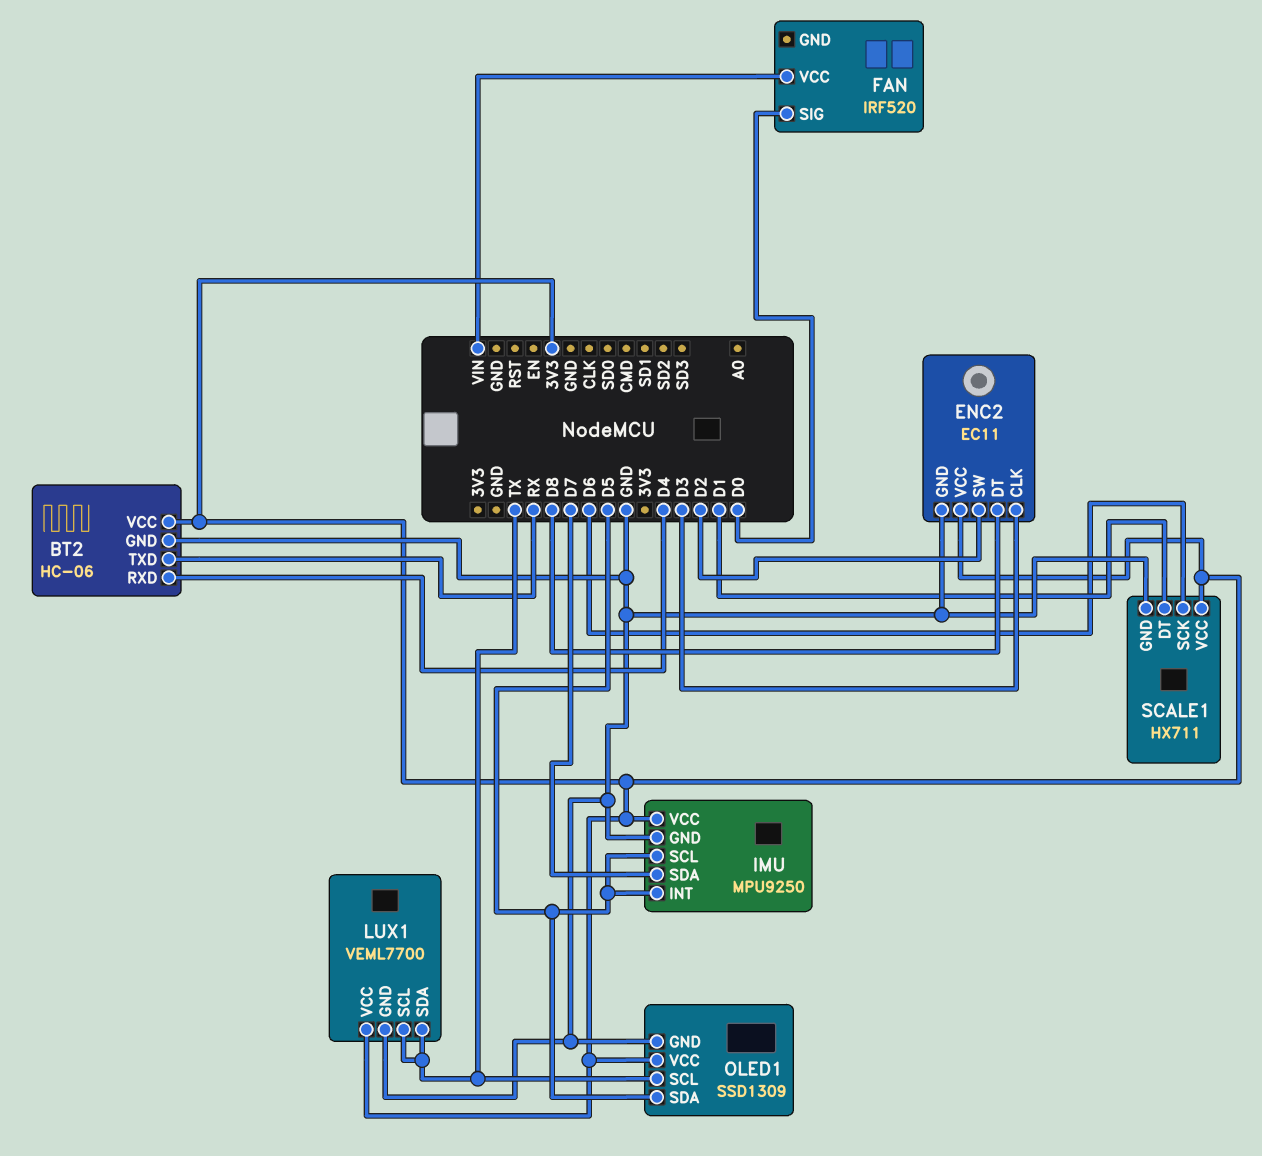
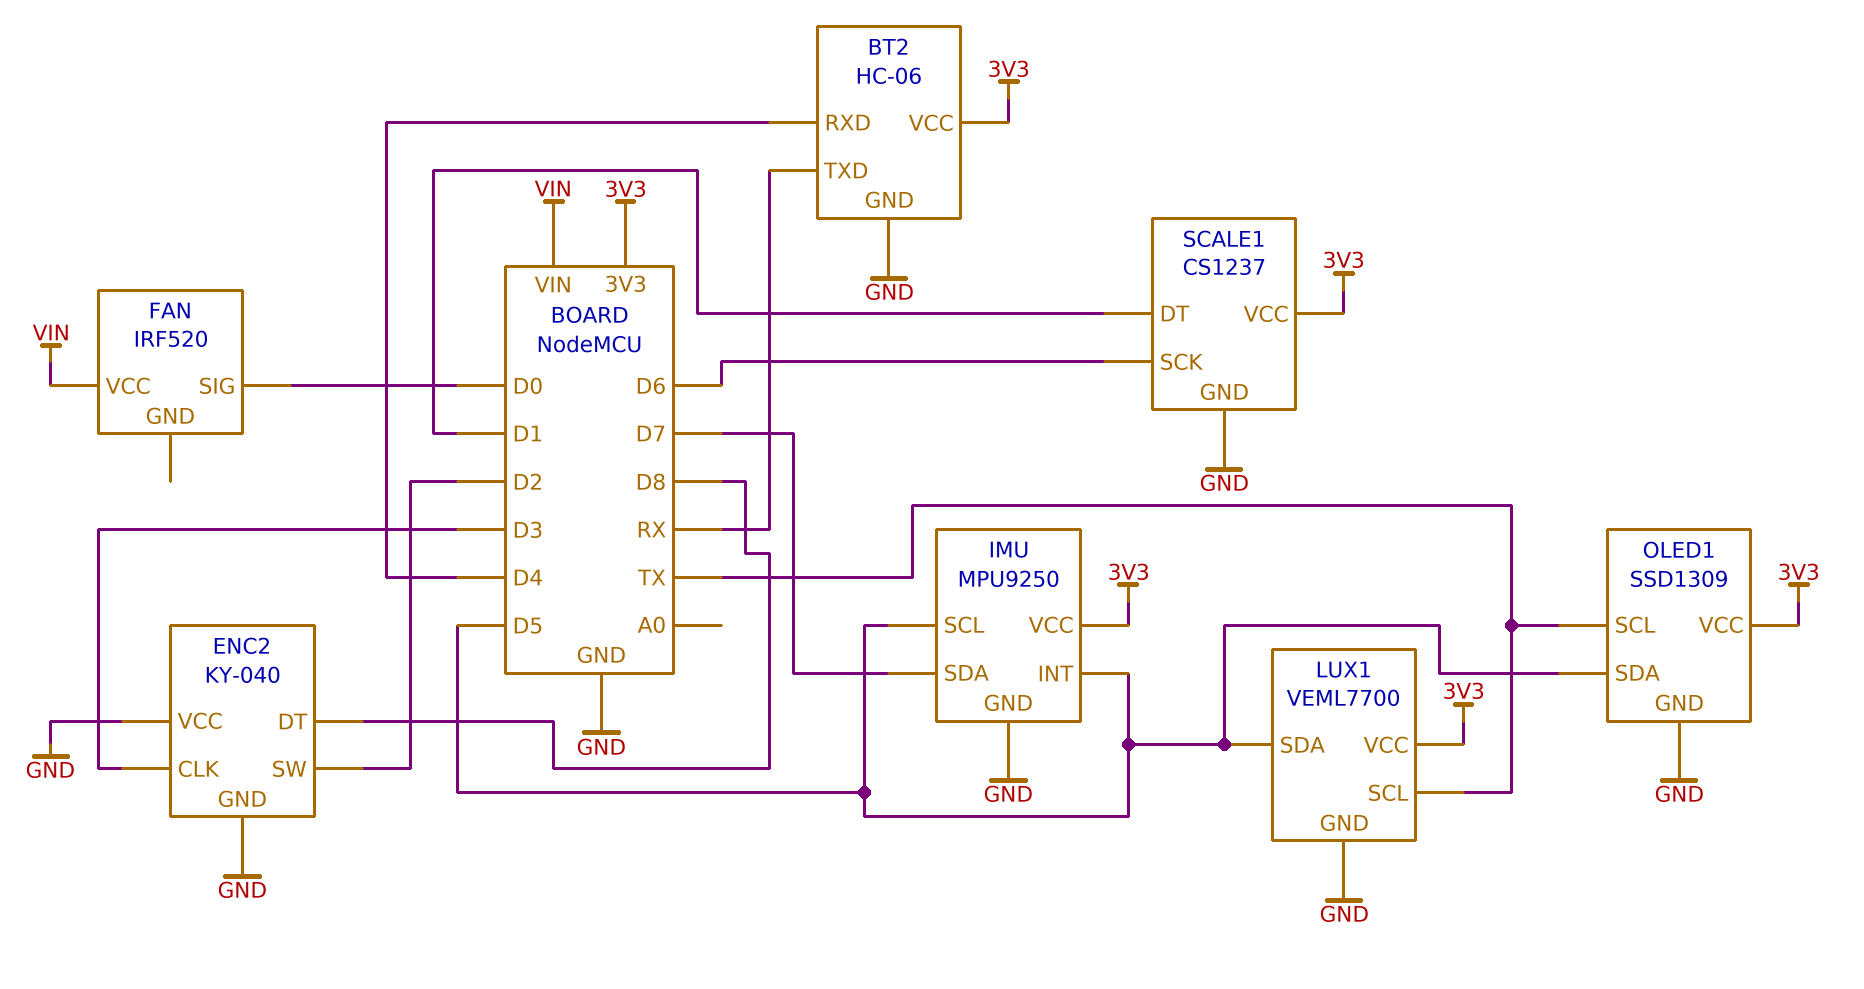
ENC2: EC11 -> KY-040
ENC2 pin VCC: 3V3 -> GND
LUX1 pin SDA: TX -> D5
SCALE1: HX711 -> CS1237

